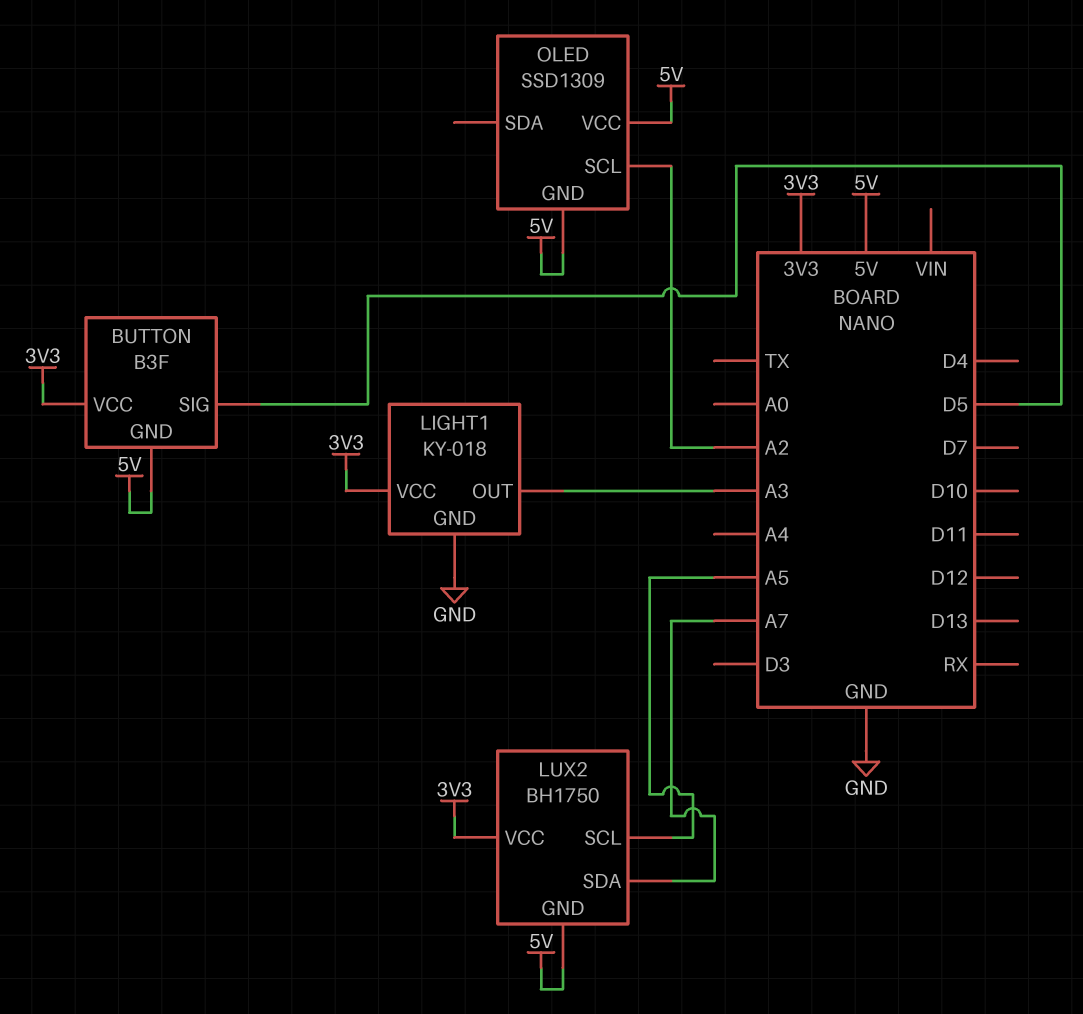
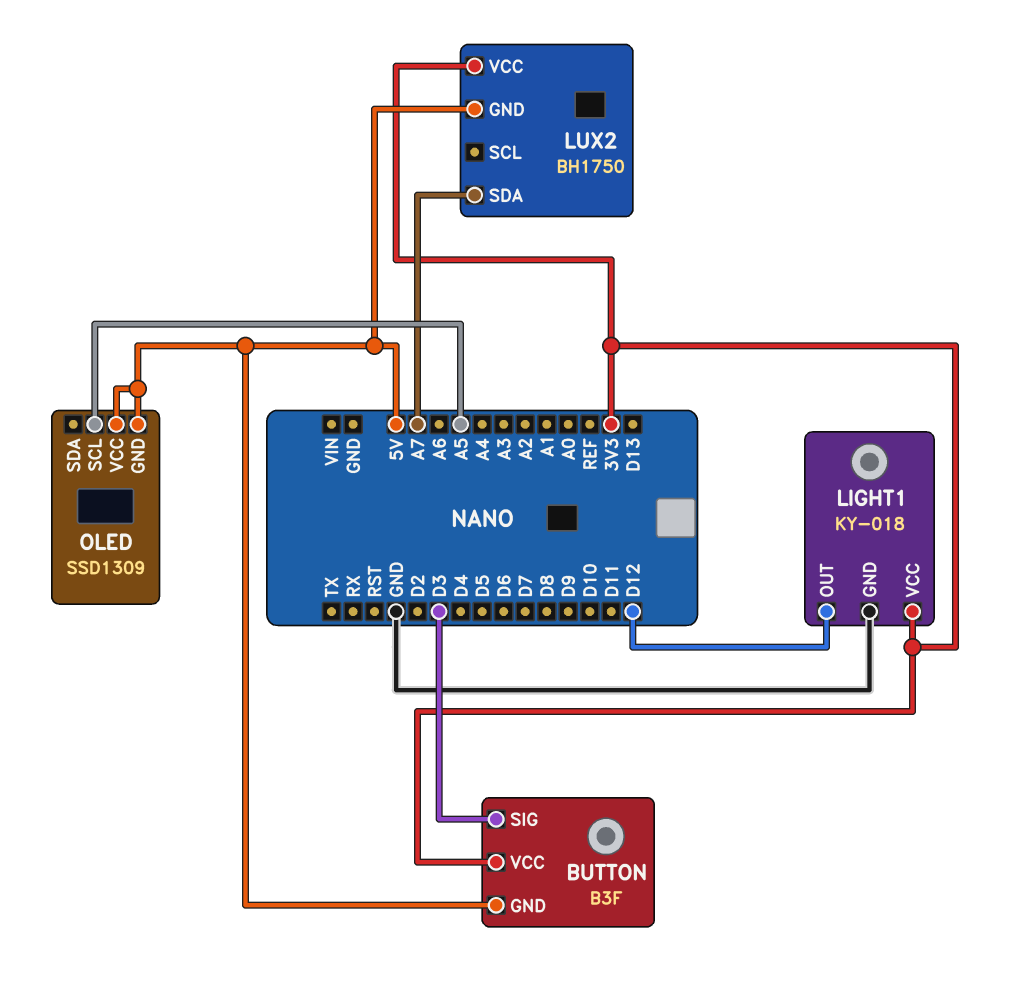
BUTTON pin SIG: D5 -> D3
LIGHT1 pin OUT: A3 -> D12
LUX2 pin SCL: A5 -> none
OLED pin SCL: A2 -> A5

